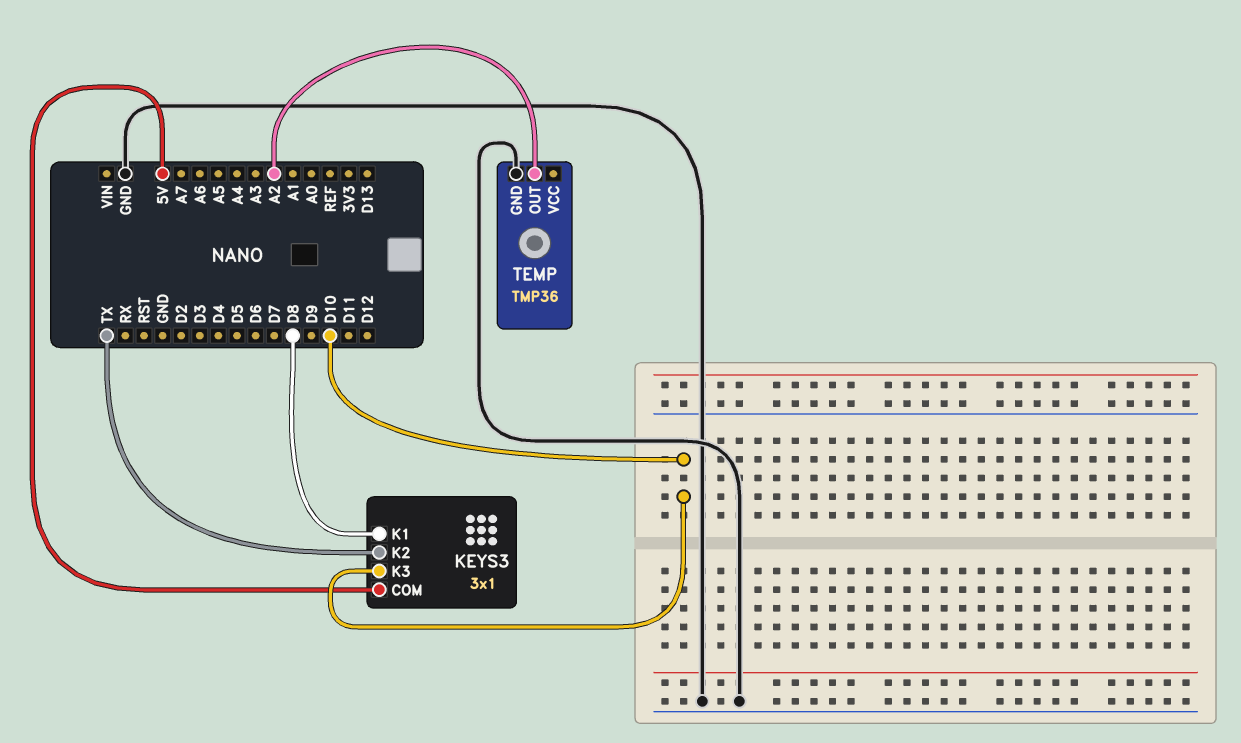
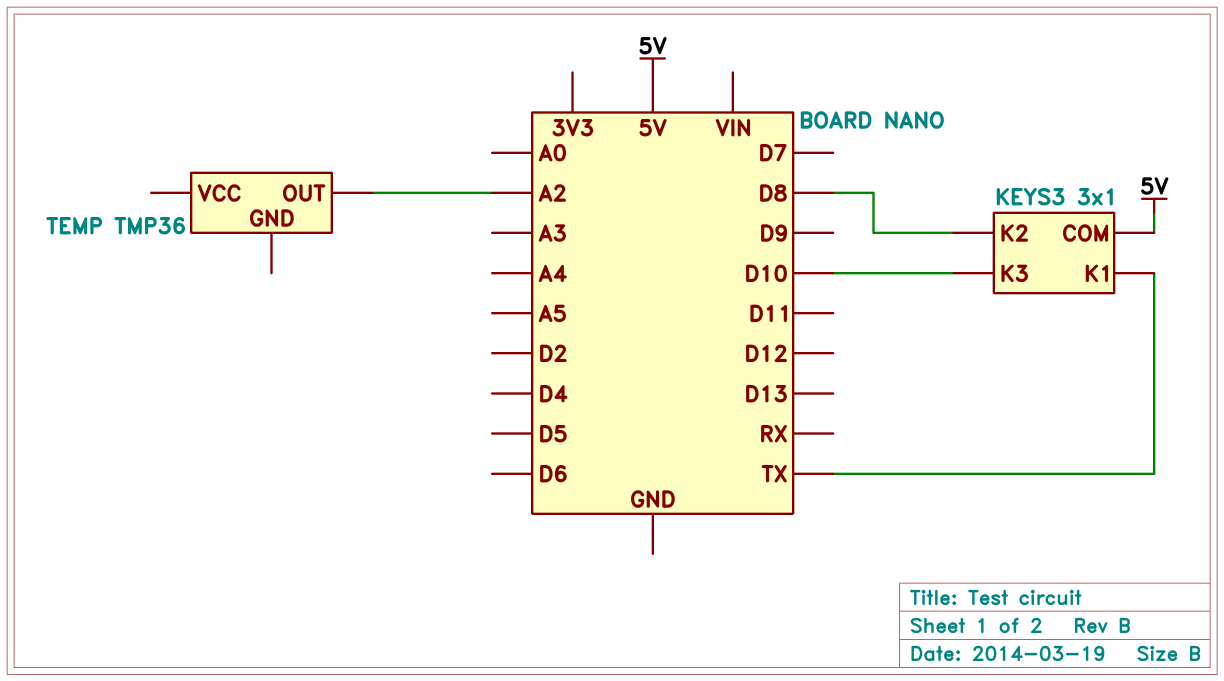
KEYS3 pin K1: D8 -> TX
KEYS3 pin K2: TX -> D8
TEMP pin GND: GND -> none

